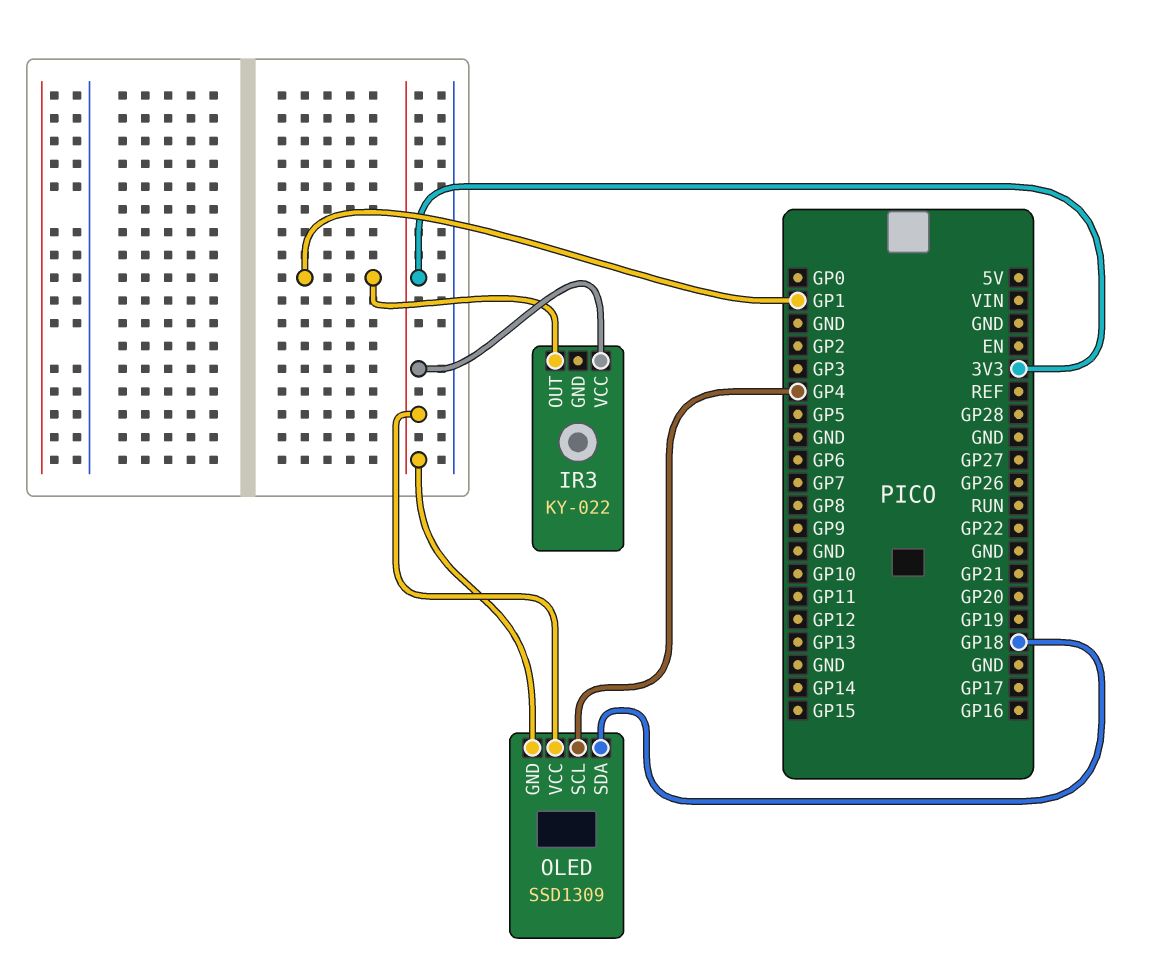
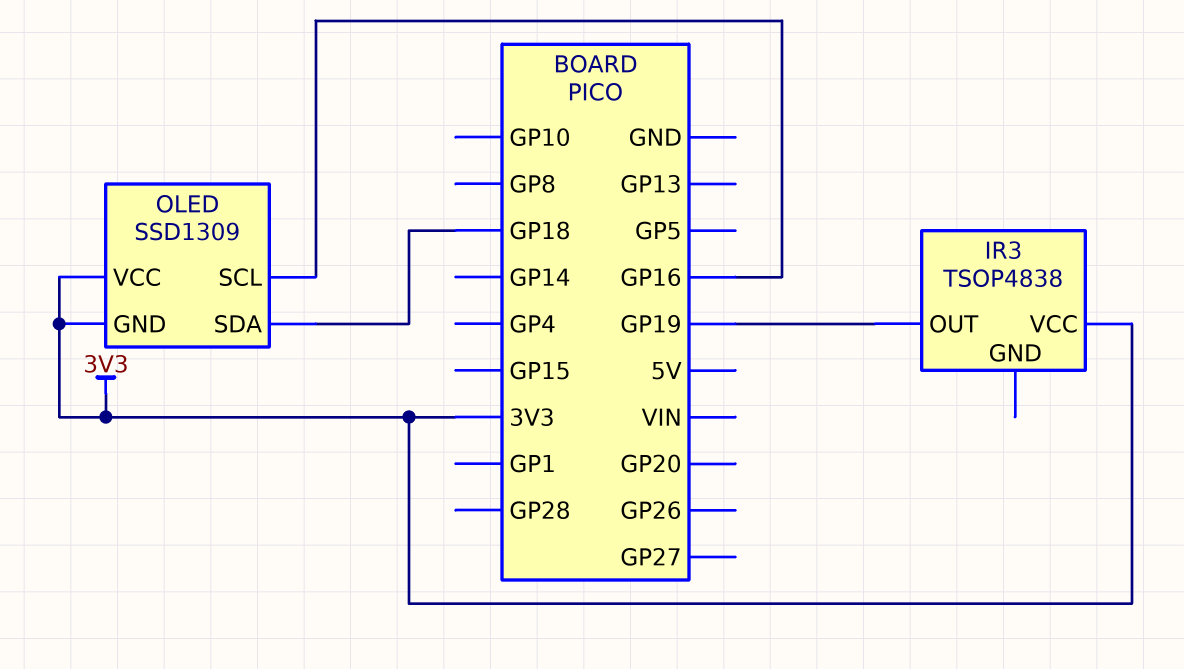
IR3: KY-022 -> TSOP4838
IR3 pin OUT: GP1 -> GP19
OLED pin SCL: GP4 -> GP16

